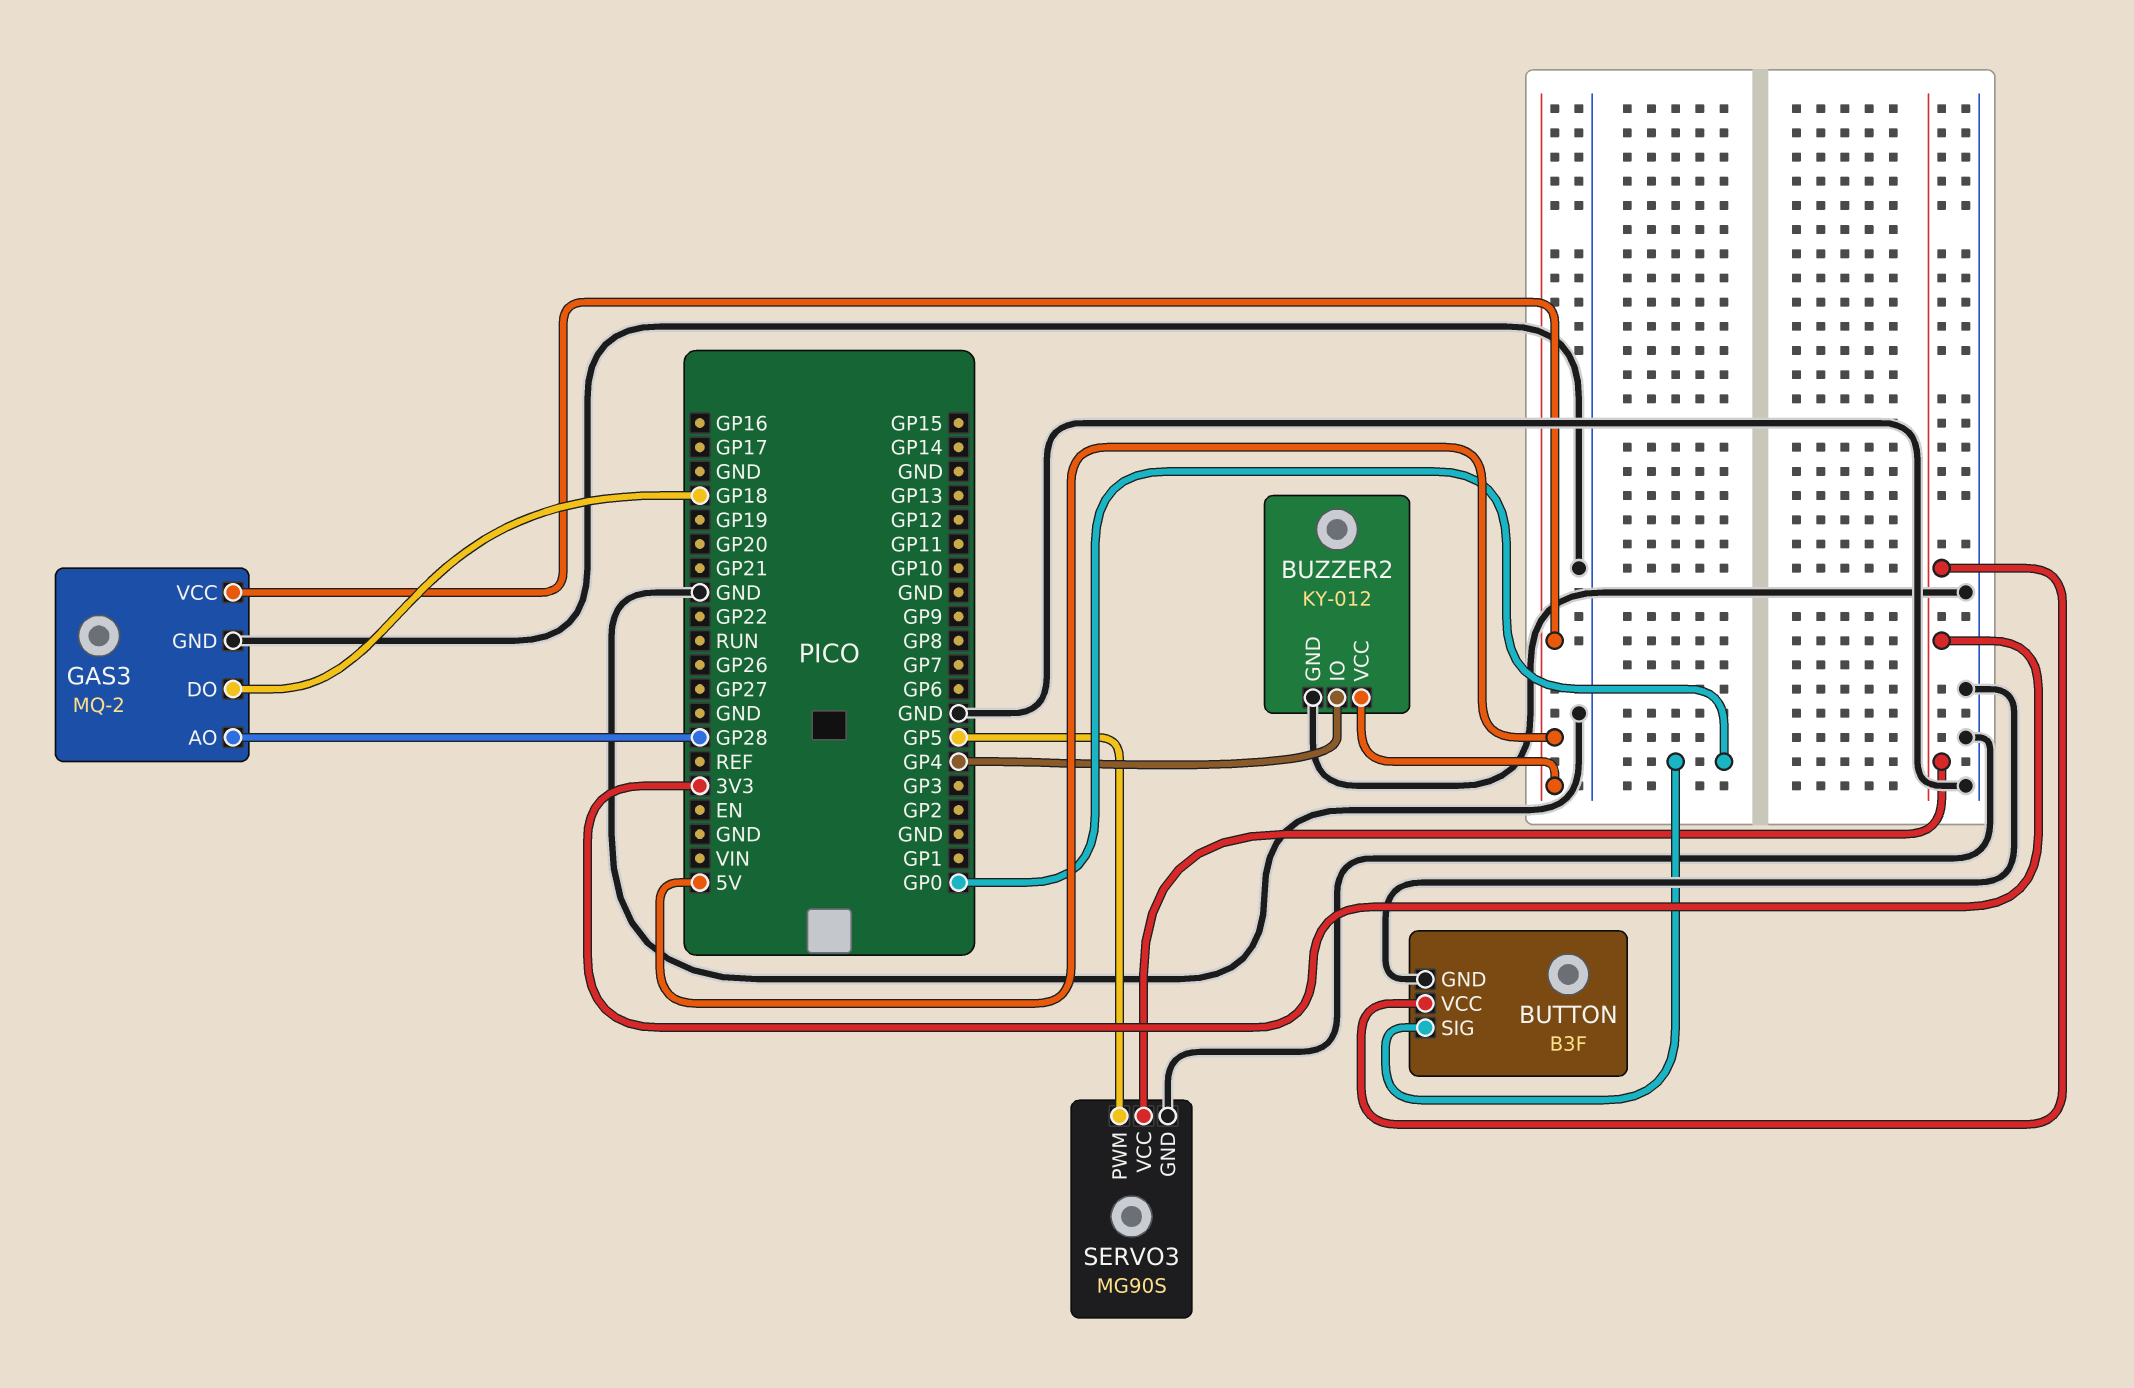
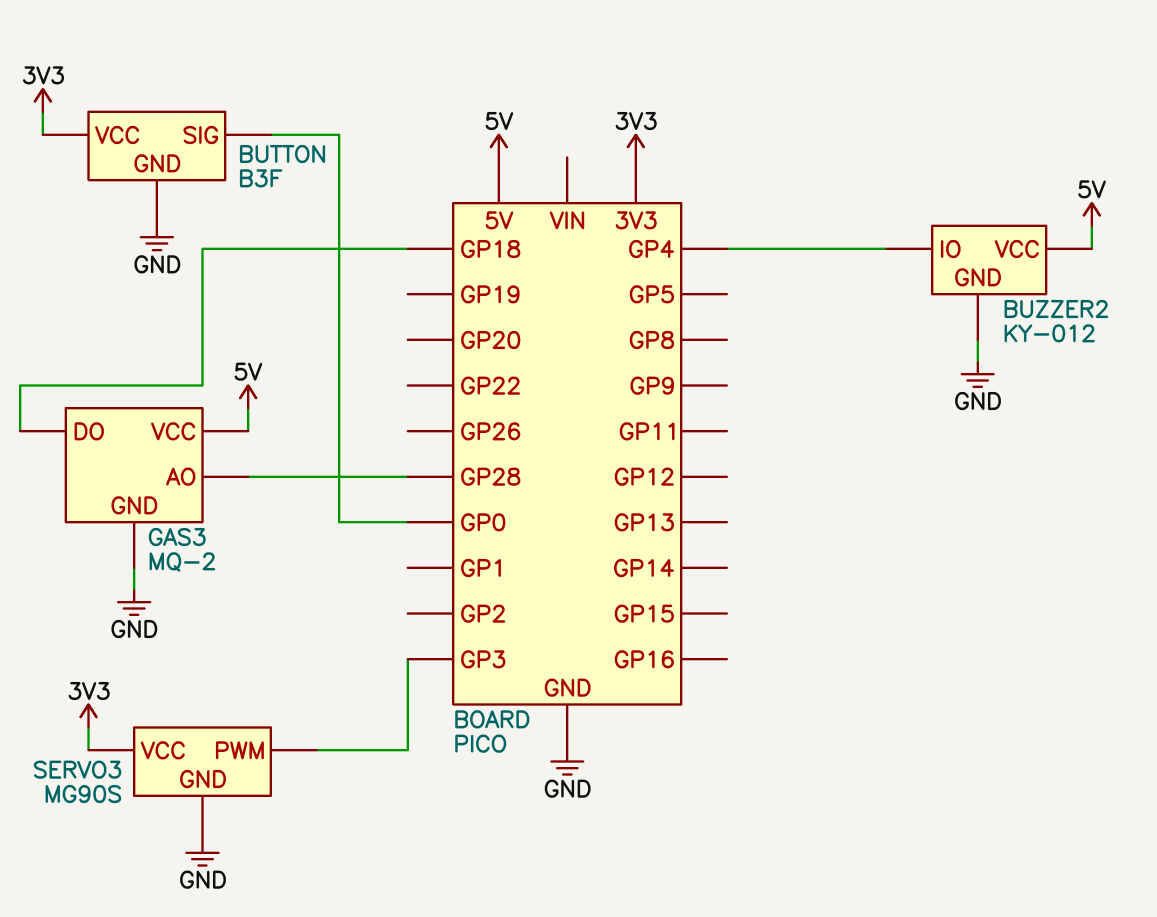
SERVO3 pin PWM: GP5 -> GP3

